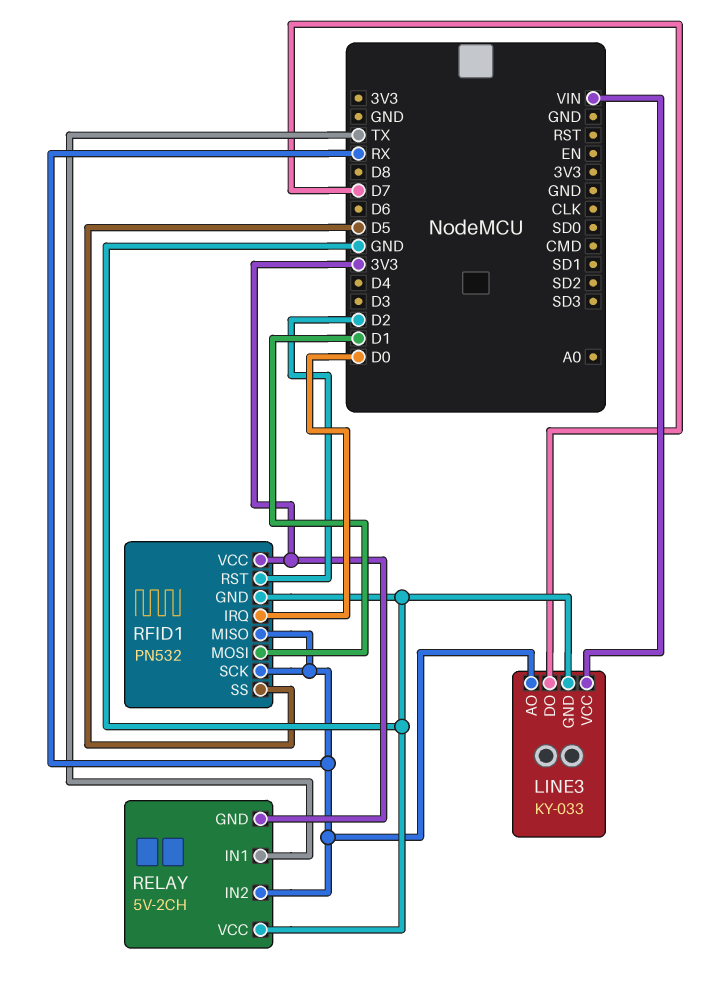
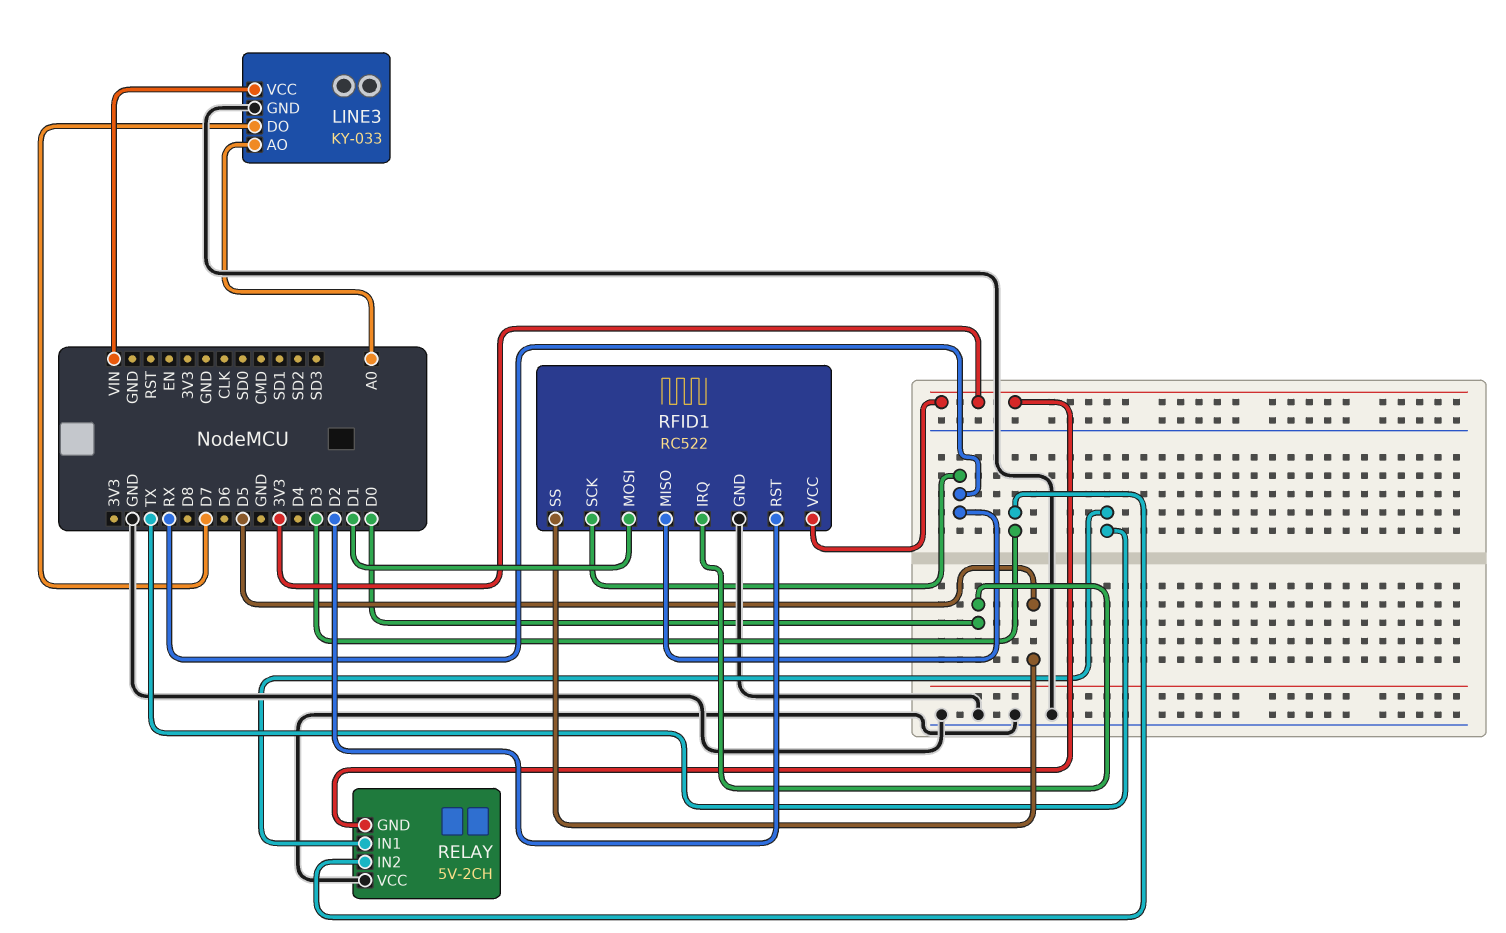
LINE3 pin AO: RX -> A0
RELAY pin IN2: RX -> D3
RFID1: PN532 -> RC522

